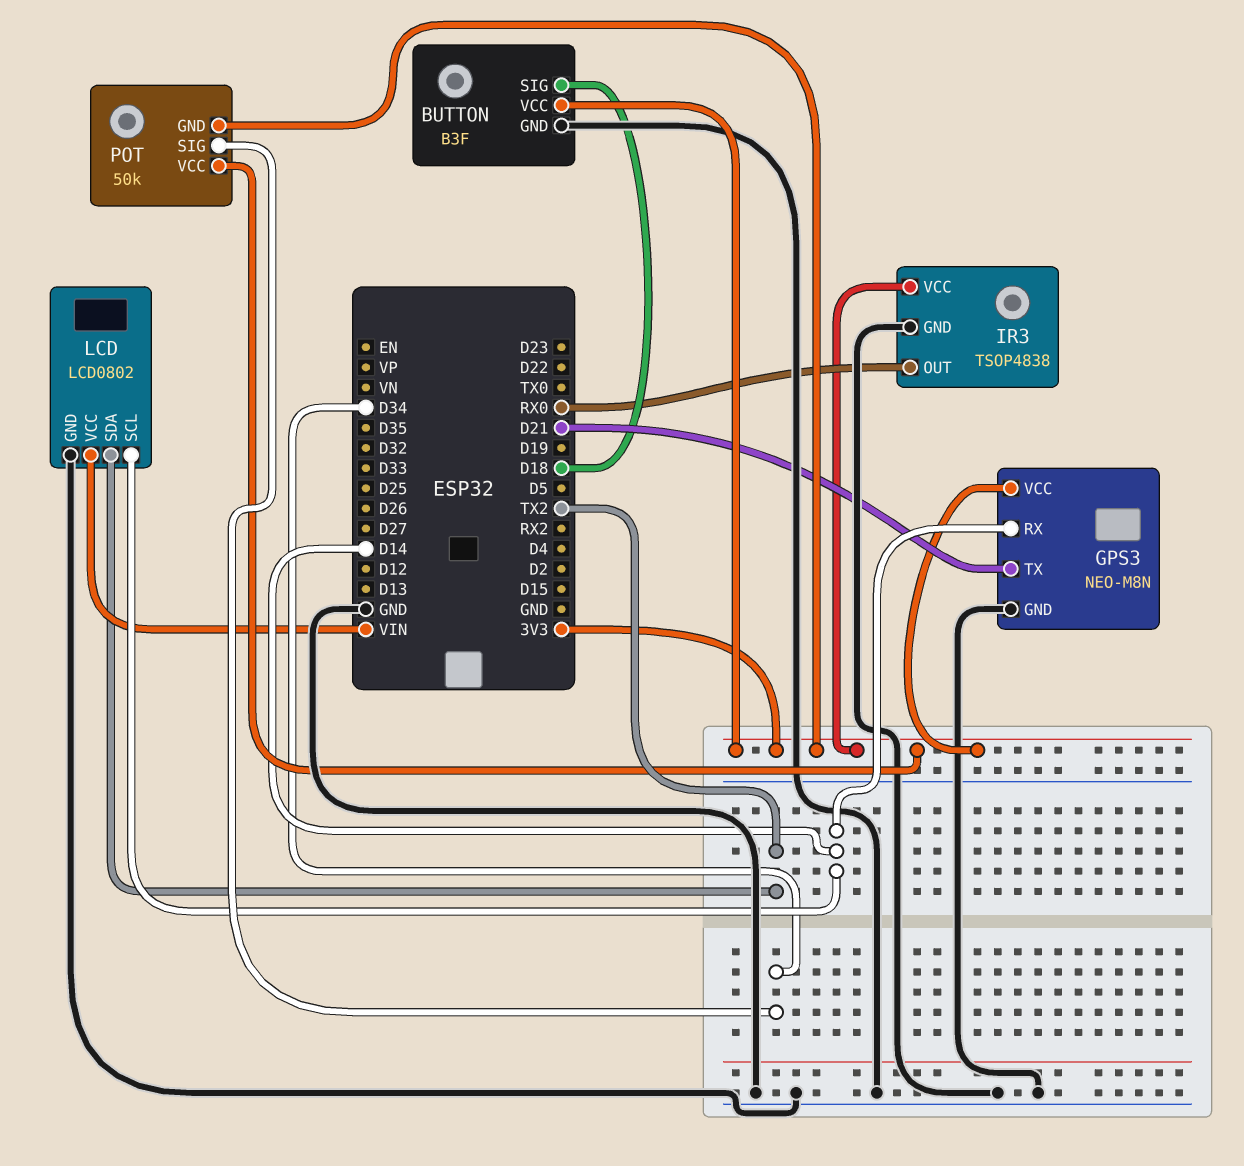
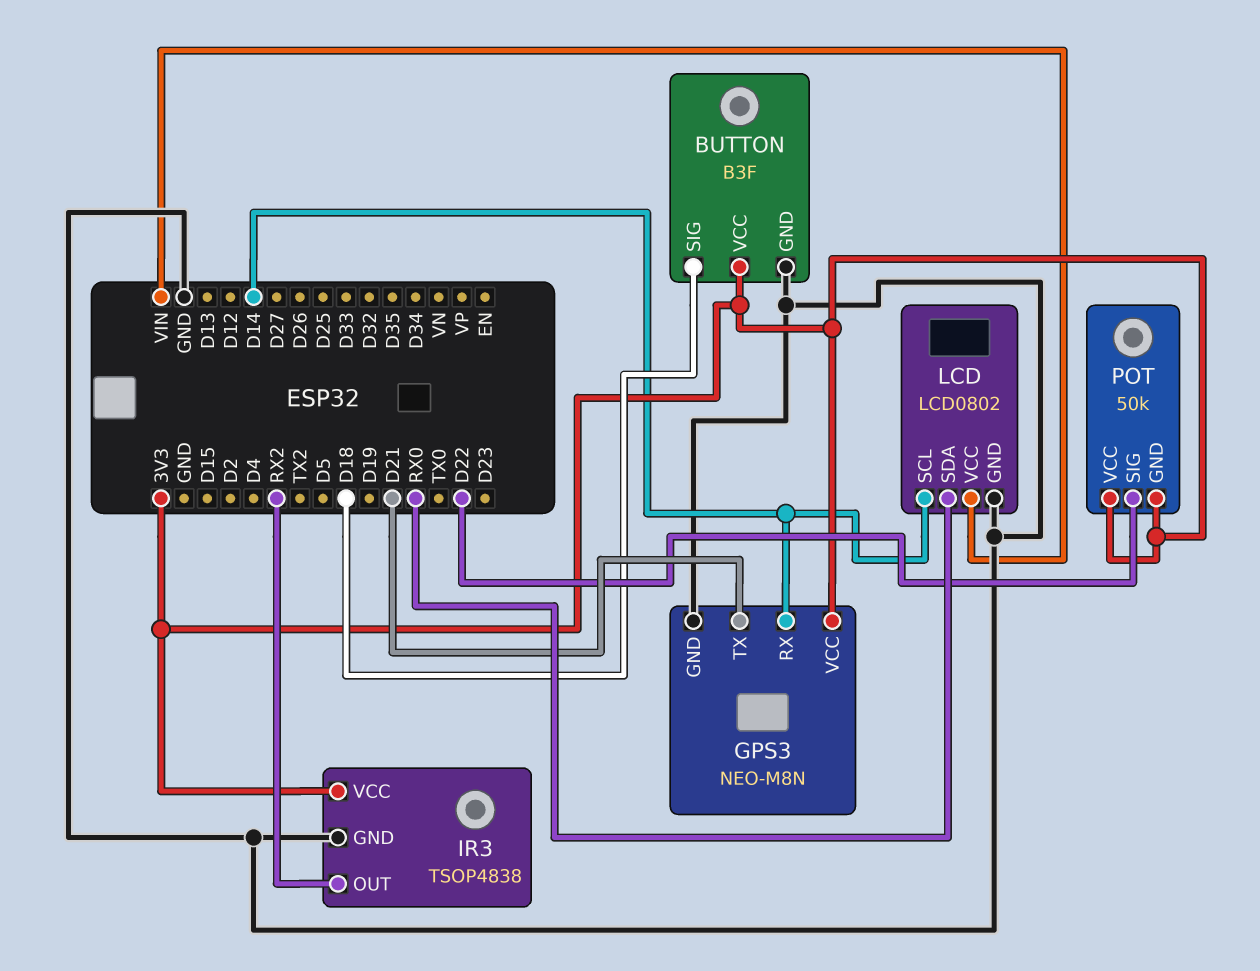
IR3 pin OUT: RX0 -> RX2
LCD pin SDA: TX2 -> RX0
POT pin SIG: D34 -> D22

